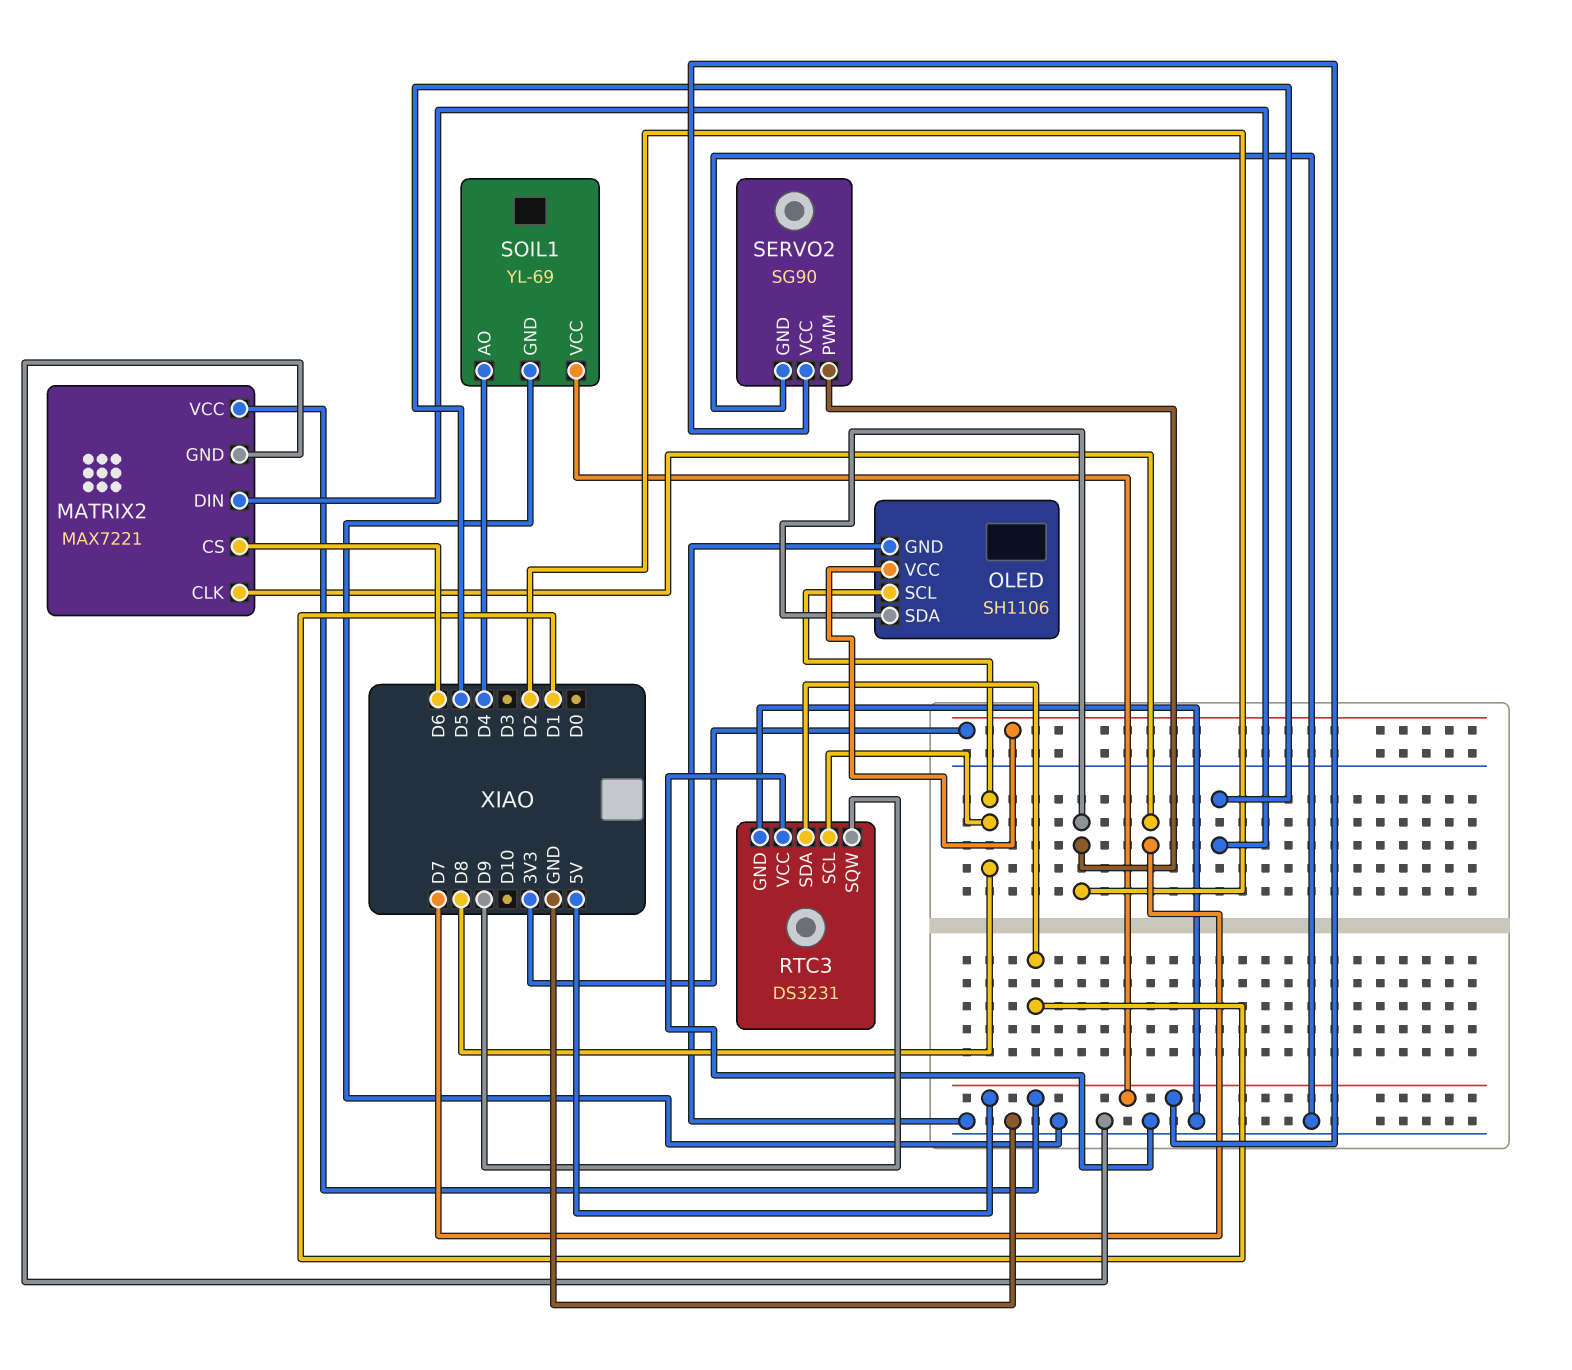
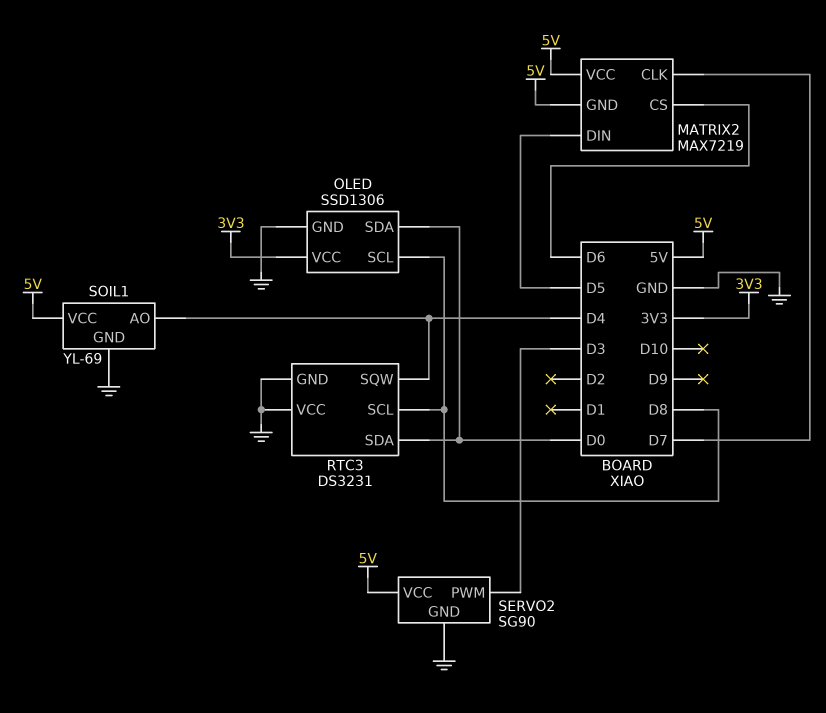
MATRIX2: MAX7221 -> MAX7219
MATRIX2 pin GND: GND -> 5V
OLED: SH1106 -> SSD1306
OLED pin SDA: D2 -> D0
RTC3 pin SDA: D1 -> D0
RTC3 pin SQW: D9 -> D4
SERVO2 pin PWM: D2 -> D3

